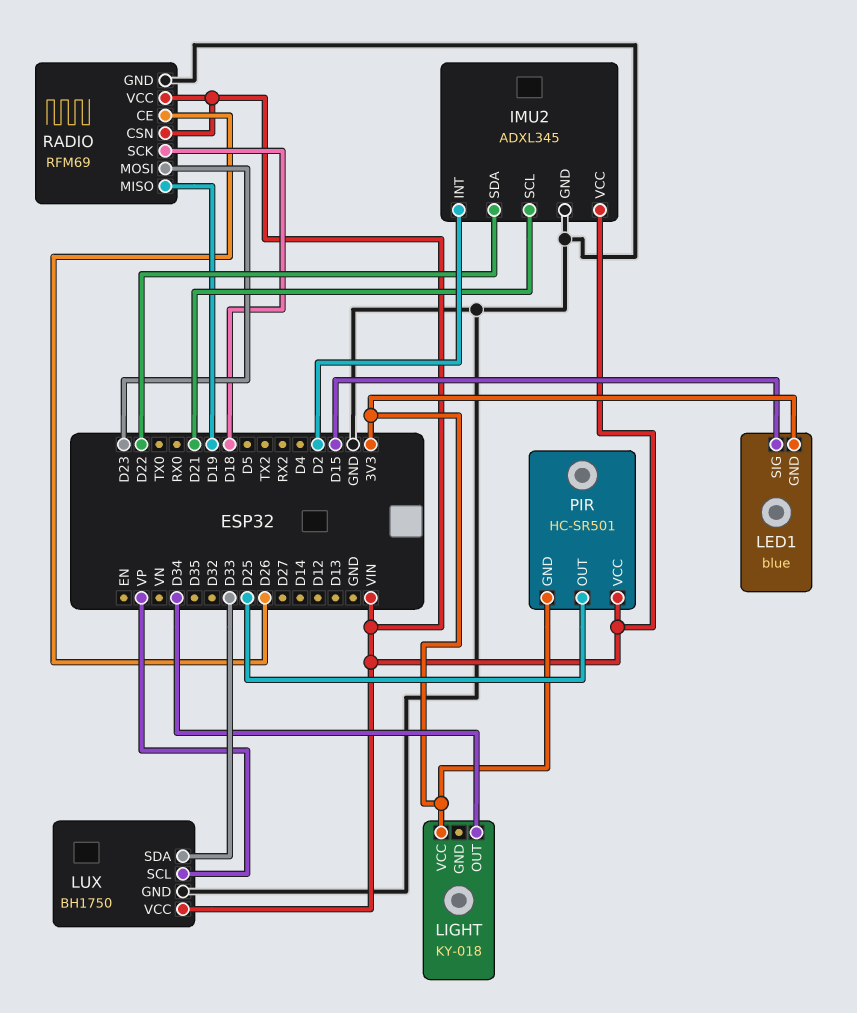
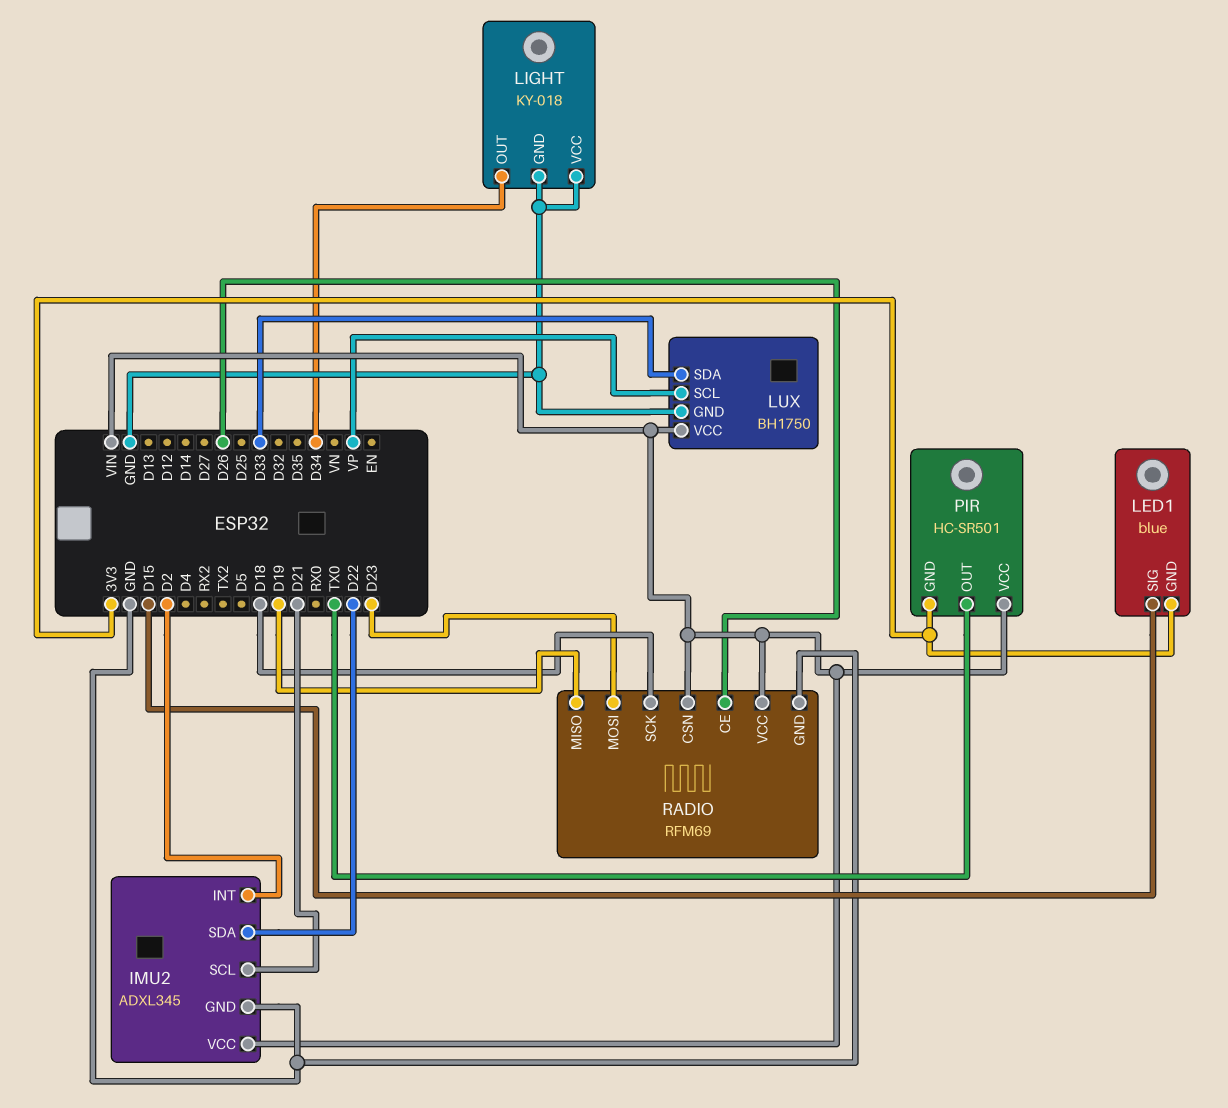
LIGHT pin GND: none -> GND
LIGHT pin VCC: 3V3 -> GND
PIR pin OUT: D25 -> TX0

